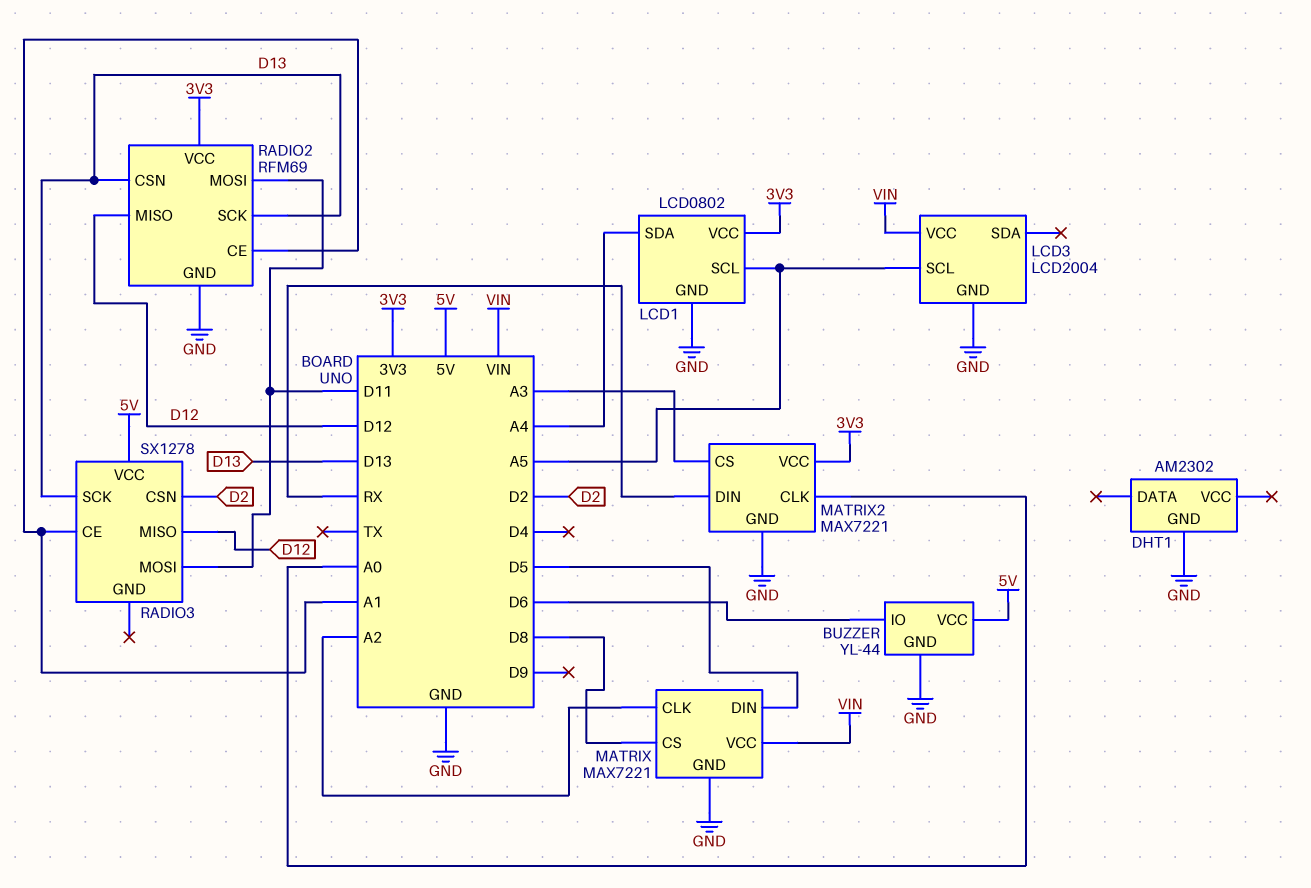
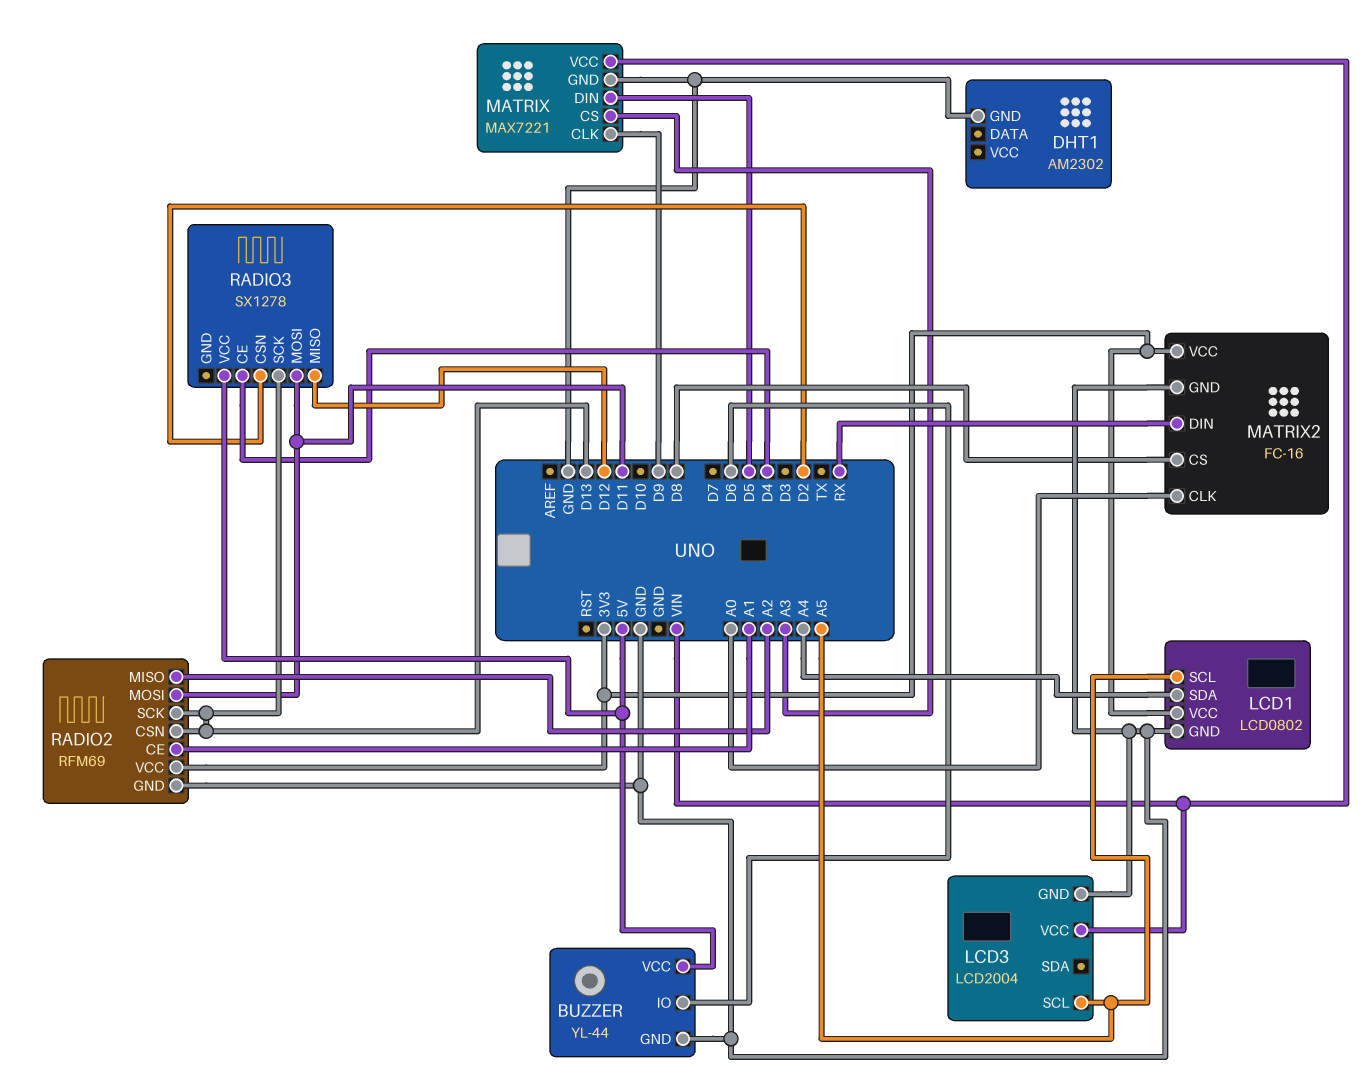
MATRIX pin CLK: A2 -> D9
MATRIX pin CS: D8 -> A3
MATRIX2: MAX7221 -> FC-16
MATRIX2 pin CS: A3 -> D8
RADIO2 pin MISO: D12 -> A2
RADIO3 pin CE: A1 -> D4

